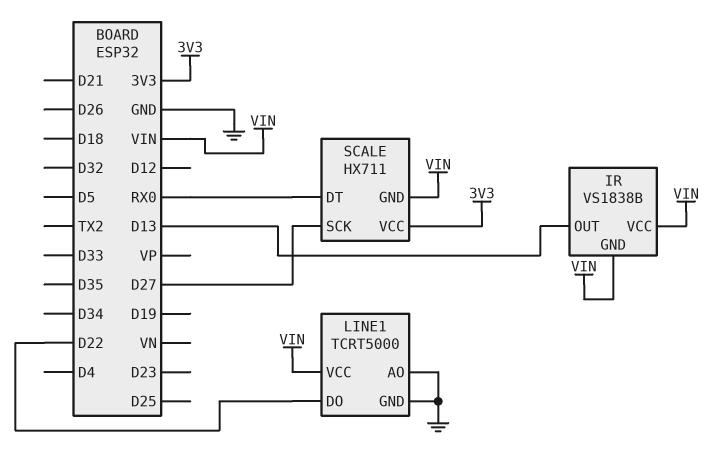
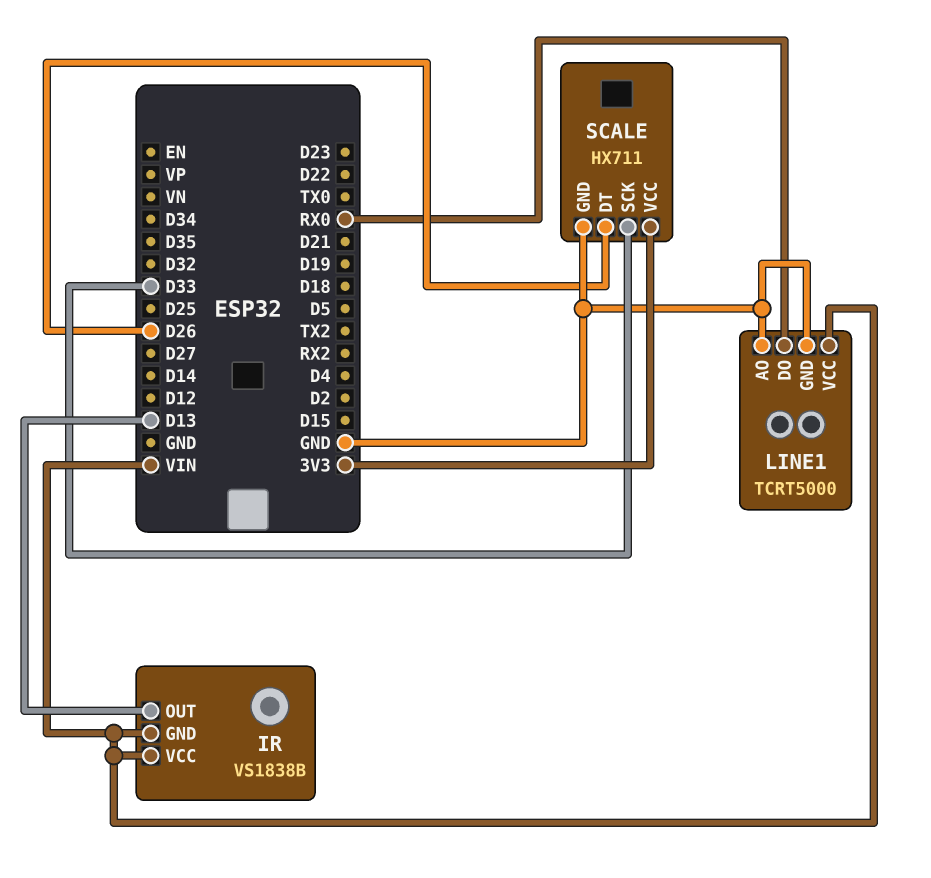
LINE1 pin DO: D22 -> RX0
SCALE pin DT: RX0 -> D26
SCALE pin GND: VIN -> GND
SCALE pin SCK: D27 -> D33

